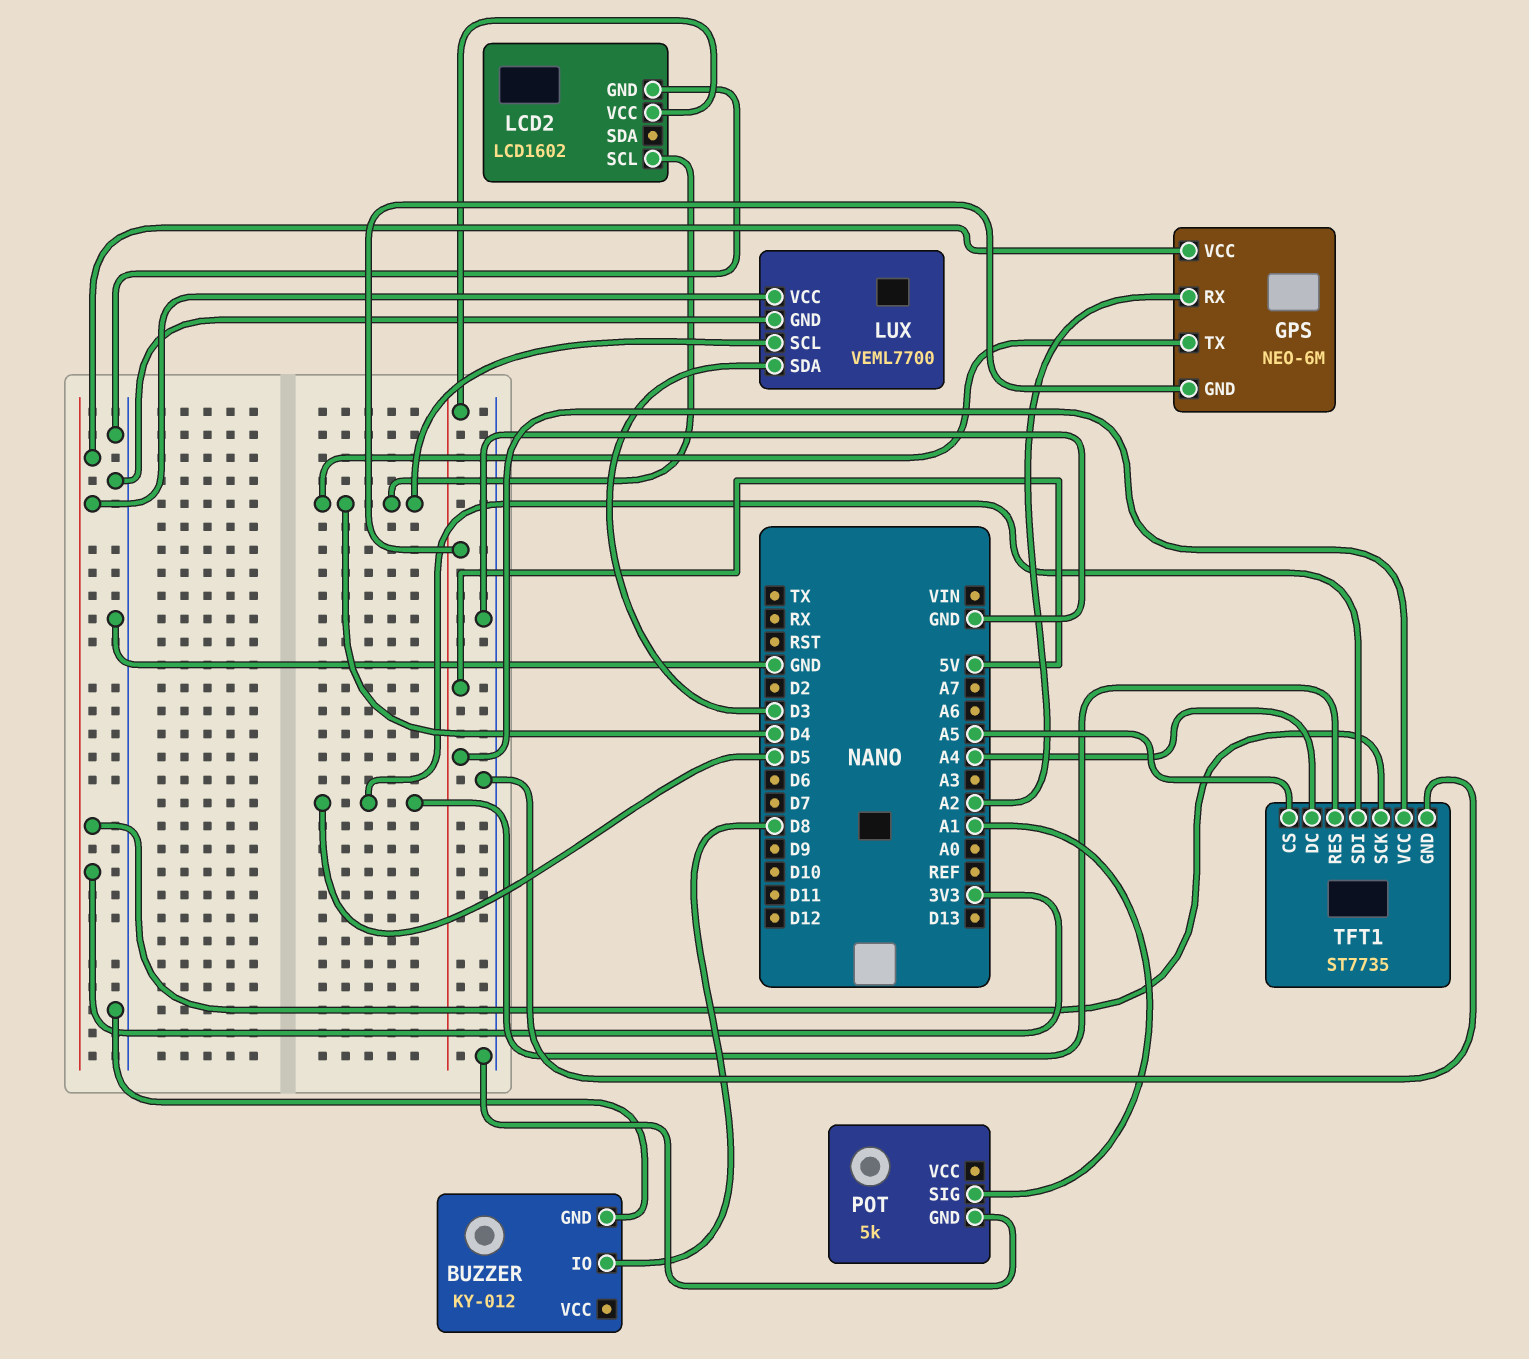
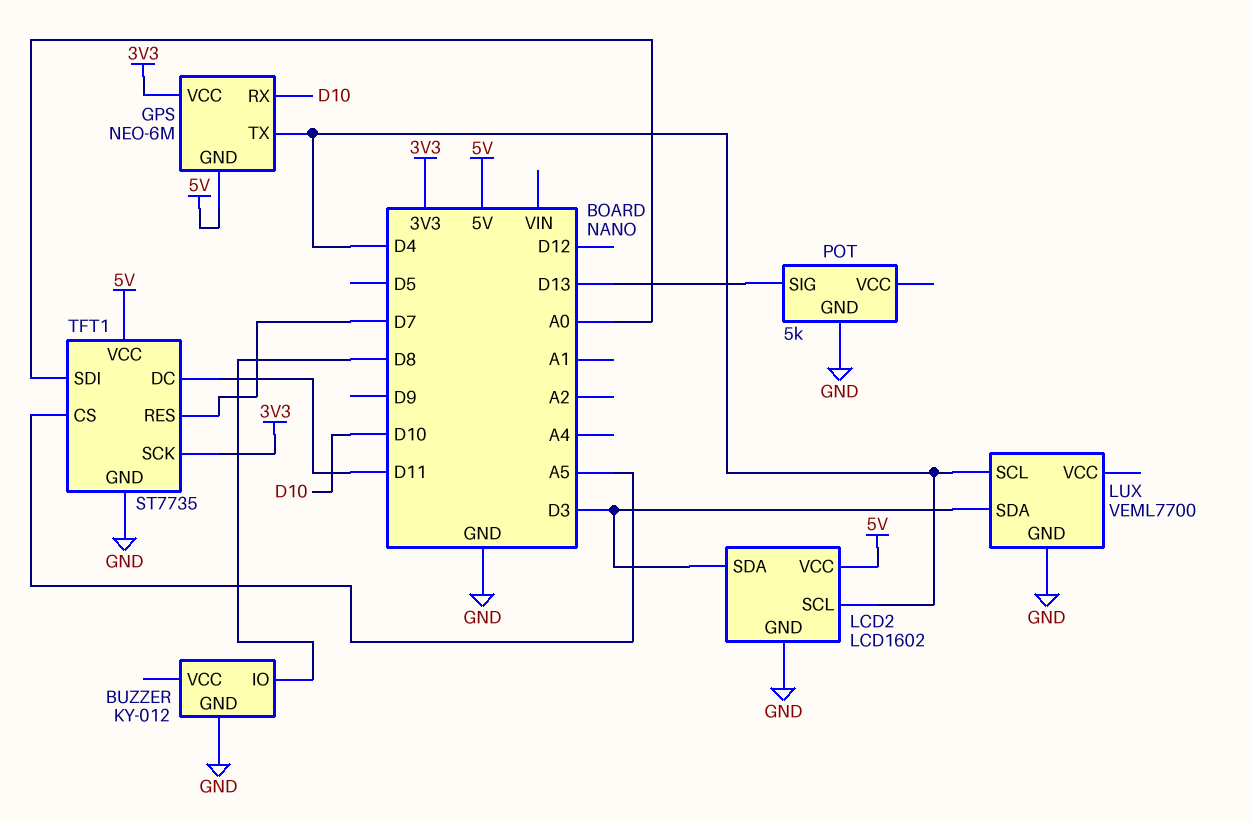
GPS pin RX: A2 -> D10
LCD2 pin SDA: none -> D3
LUX pin VCC: 3V3 -> none
POT pin SIG: A1 -> D13
TFT1 pin DC: A4 -> D11
TFT1 pin RES: D5 -> D7
TFT1 pin SDI: D5 -> A0

